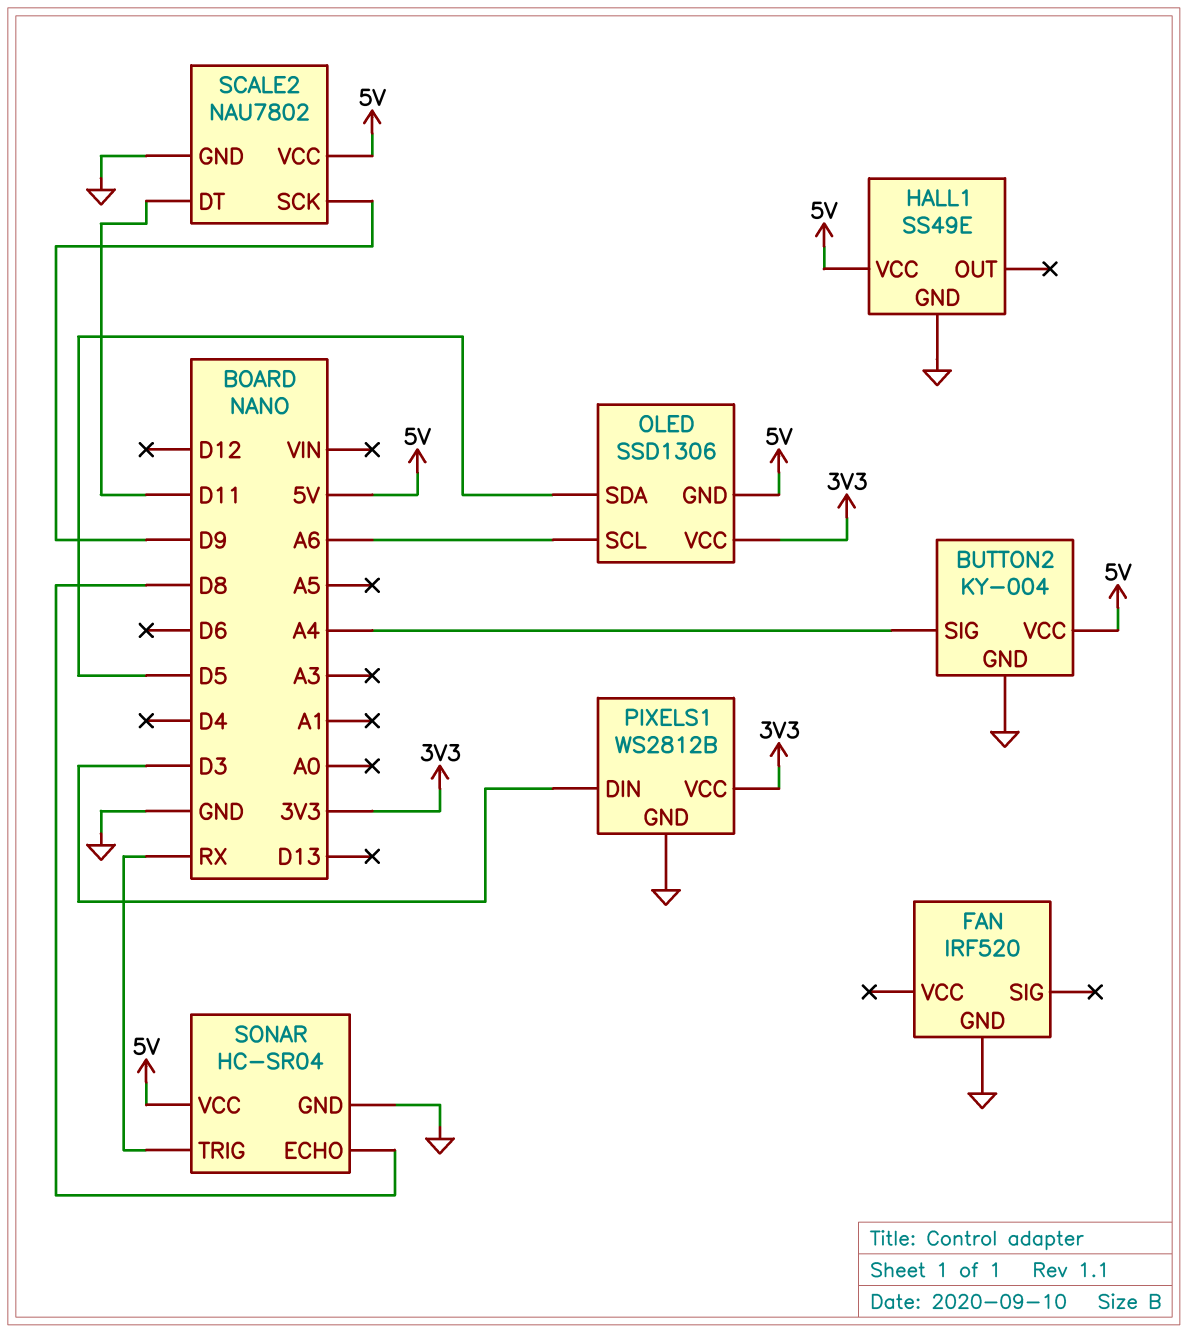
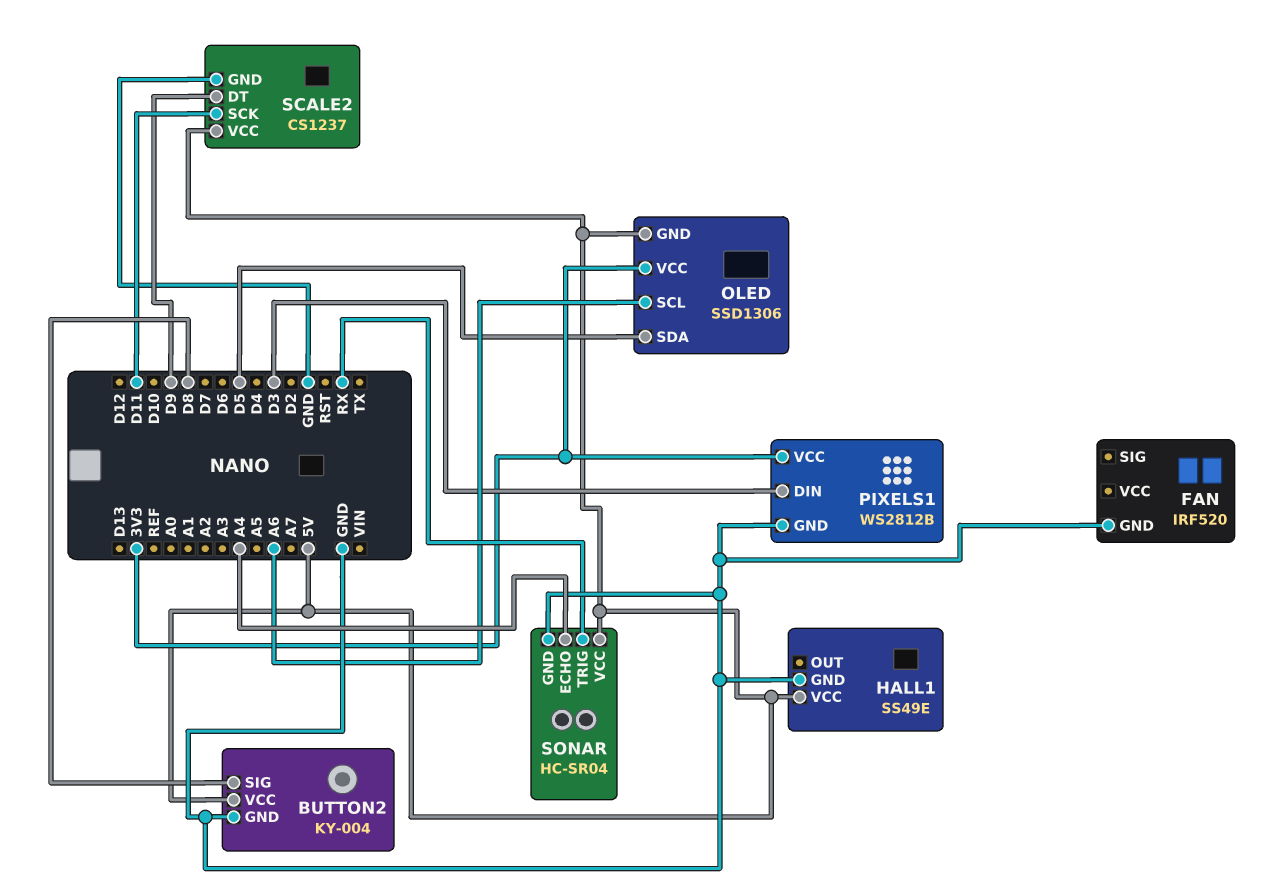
BUTTON2 pin SIG: A4 -> D8
SCALE2: NAU7802 -> CS1237
SCALE2 pin DT: D11 -> D9
SCALE2 pin SCK: D9 -> D11
SONAR pin ECHO: D8 -> A4

